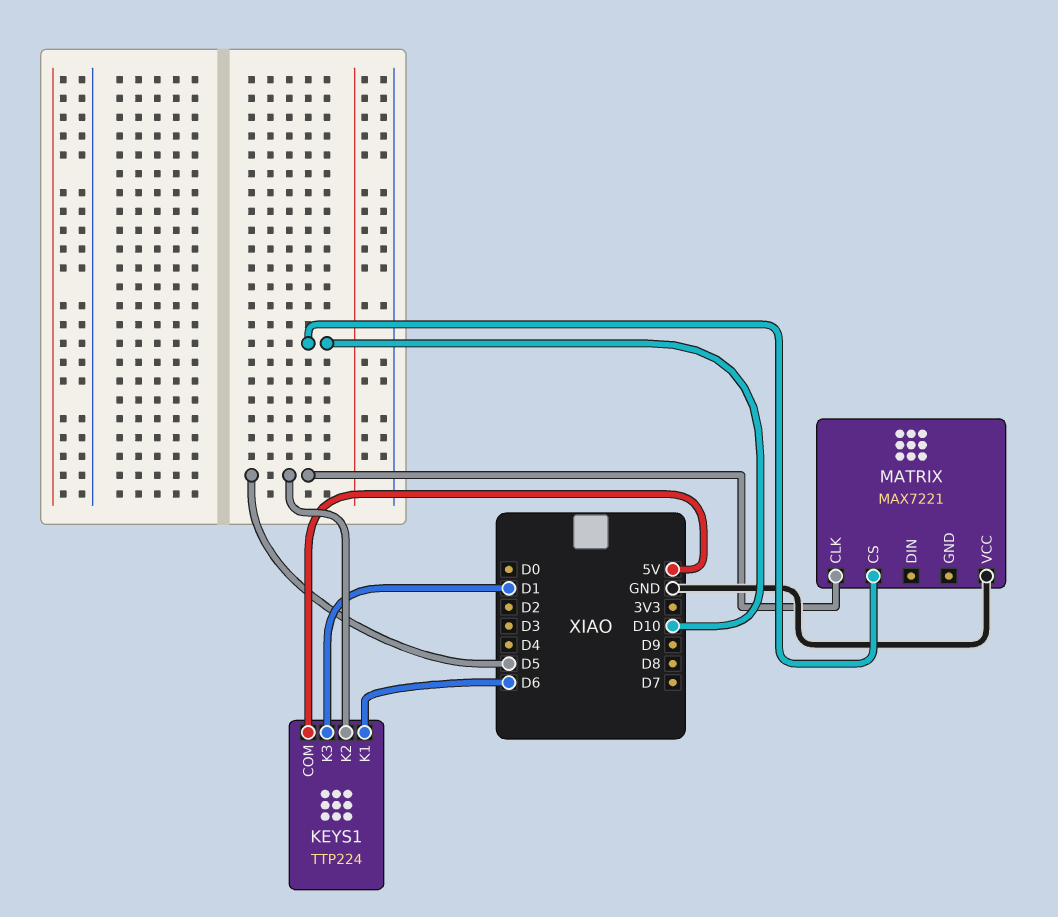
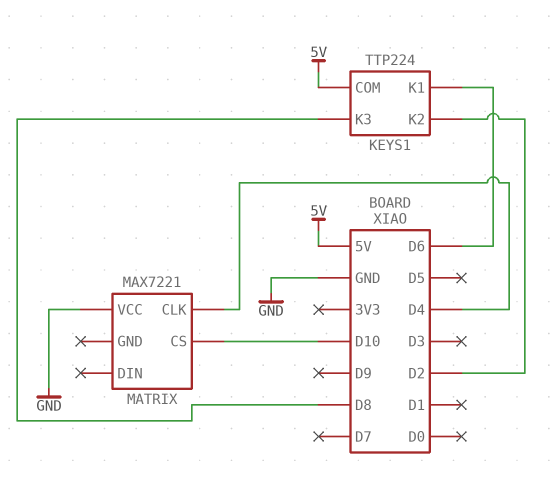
KEYS1 pin K2: D5 -> D2
KEYS1 pin K3: D1 -> D8
MATRIX pin CLK: D5 -> D4

